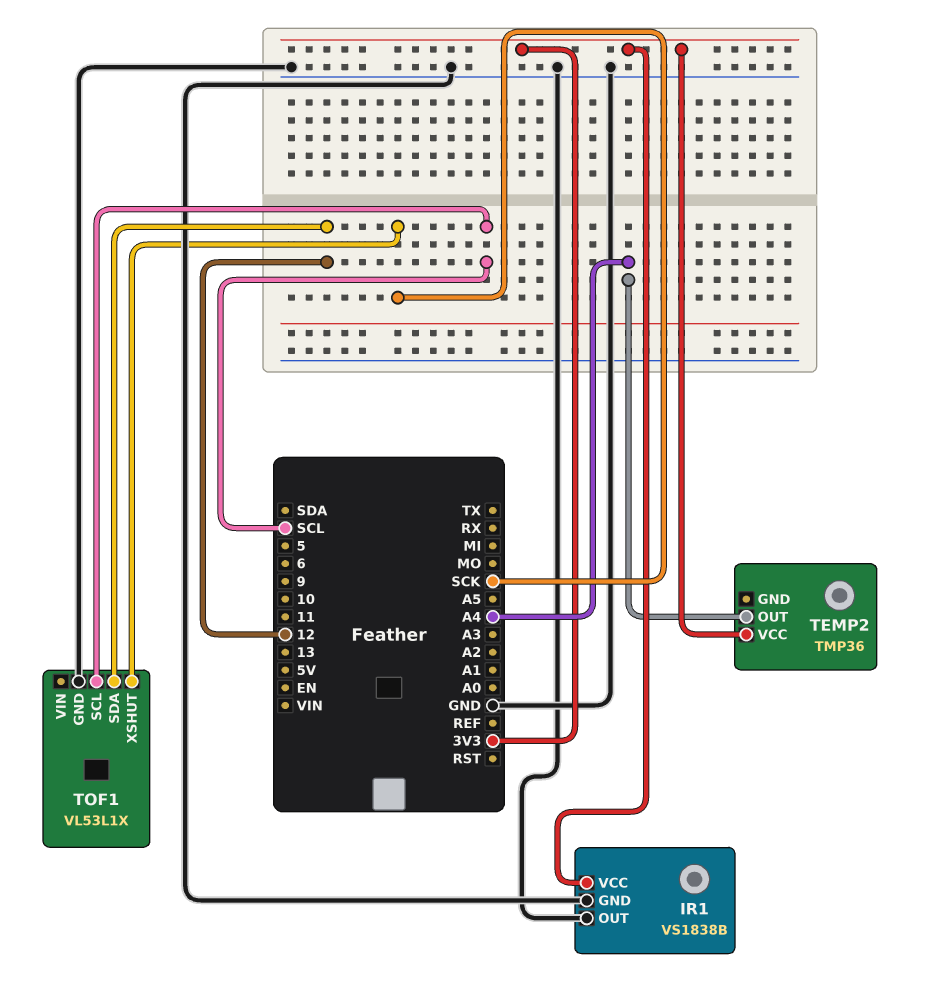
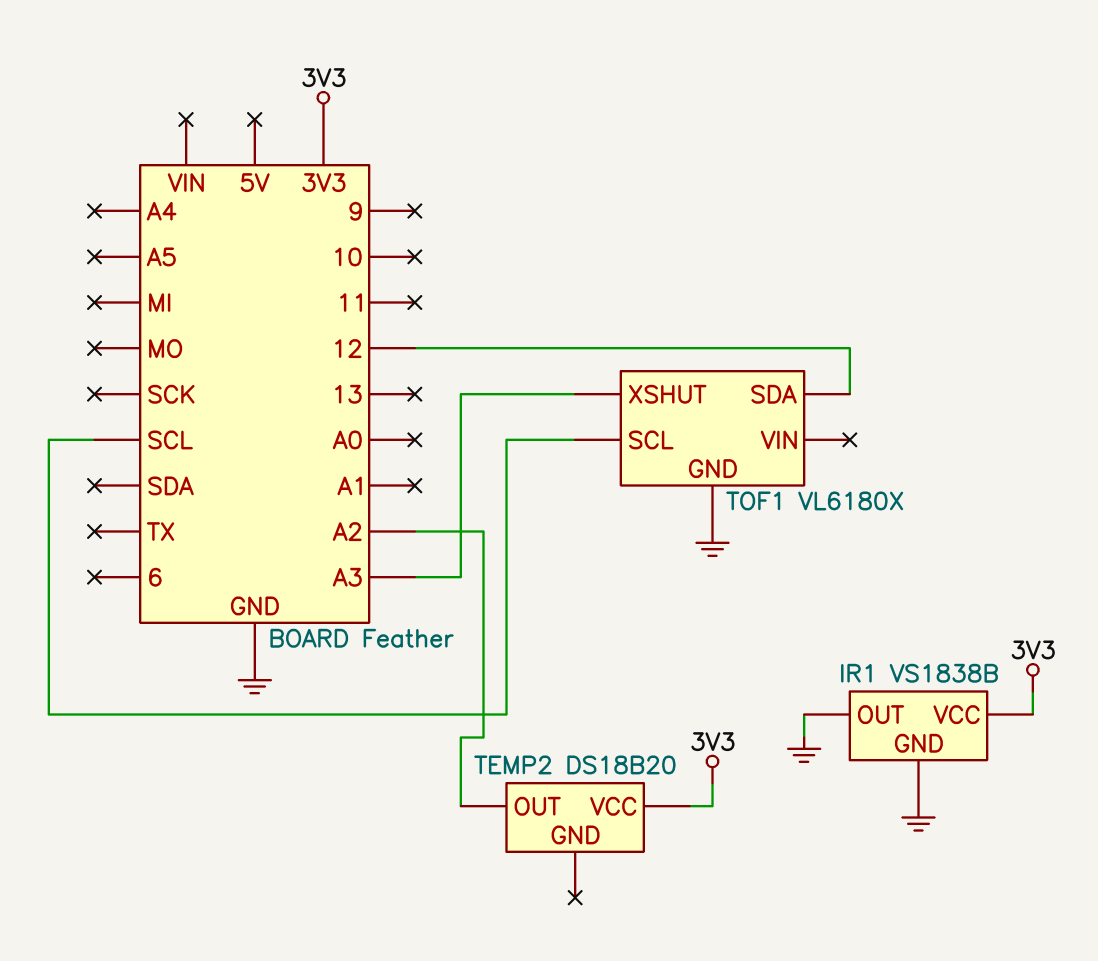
TEMP2: TMP36 -> DS18B20
TEMP2 pin OUT: A4 -> A2
TOF1: VL53L1X -> VL6180X
TOF1 pin XSHUT: SCK -> A3

